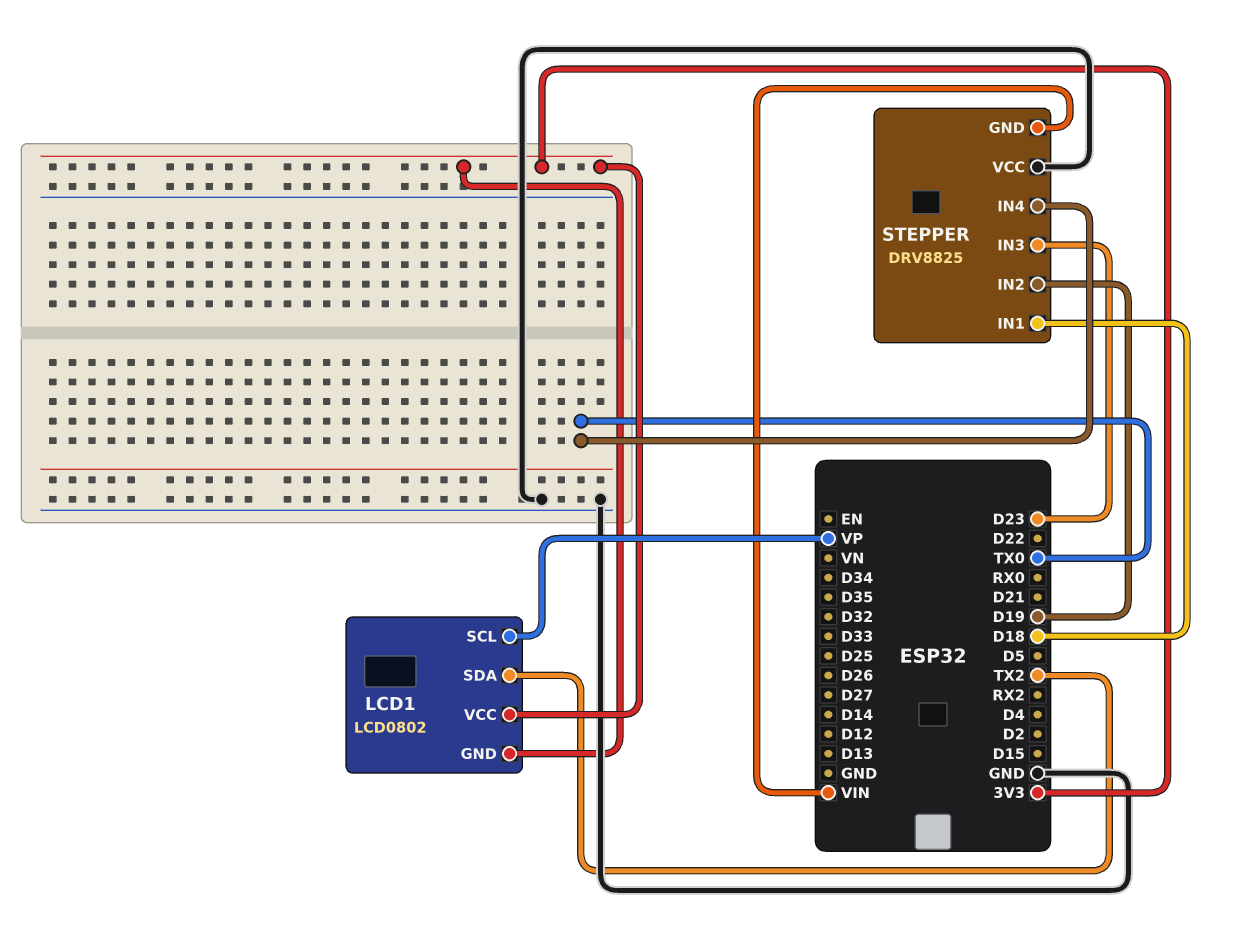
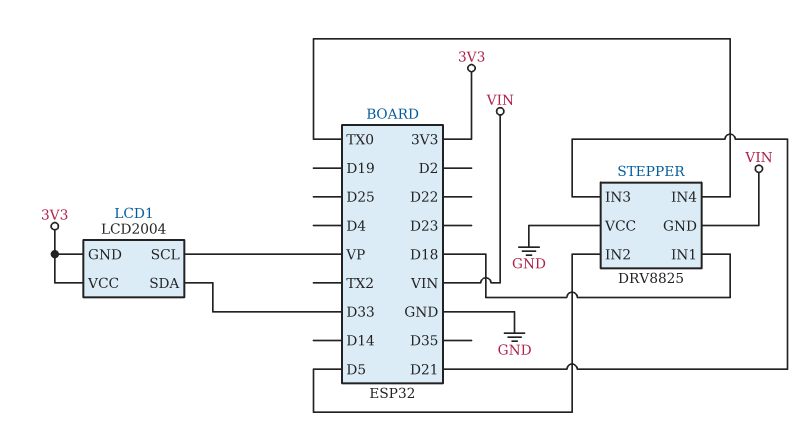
LCD1: LCD0802 -> LCD2004
LCD1 pin SDA: TX2 -> D33
STEPPER pin IN2: D19 -> D5
STEPPER pin IN3: D23 -> D21

